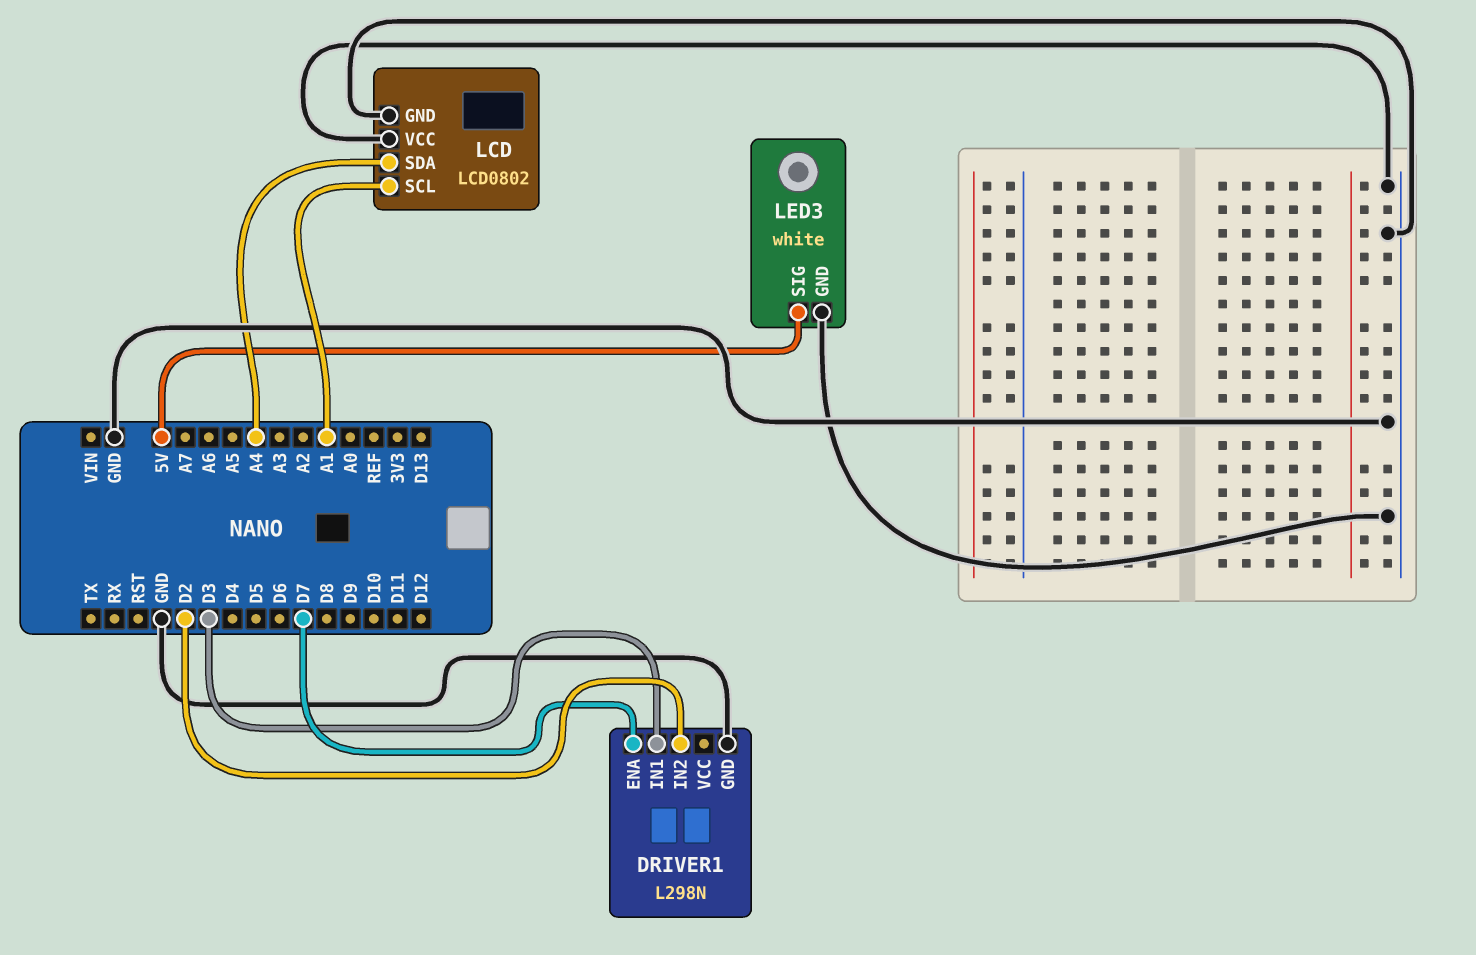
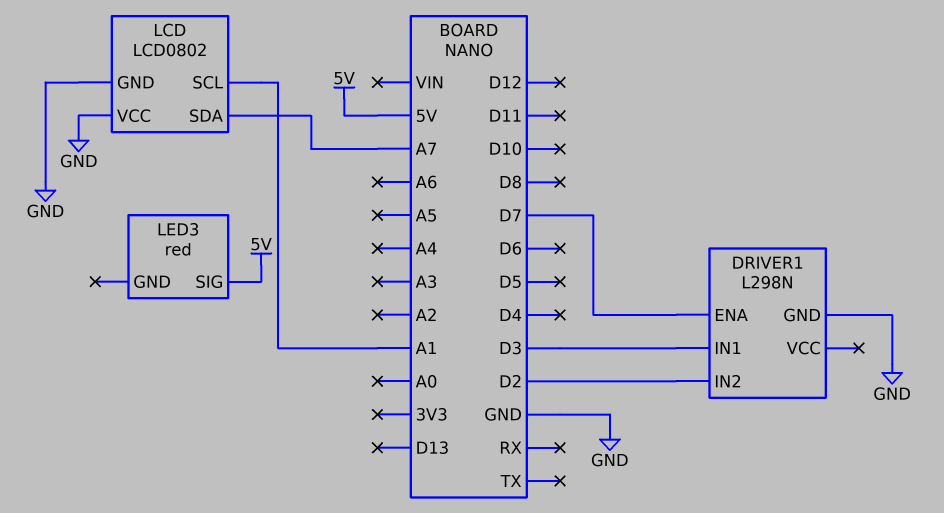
LCD pin SDA: A4 -> A7
LED3: white -> red
LED3 pin GND: GND -> none

